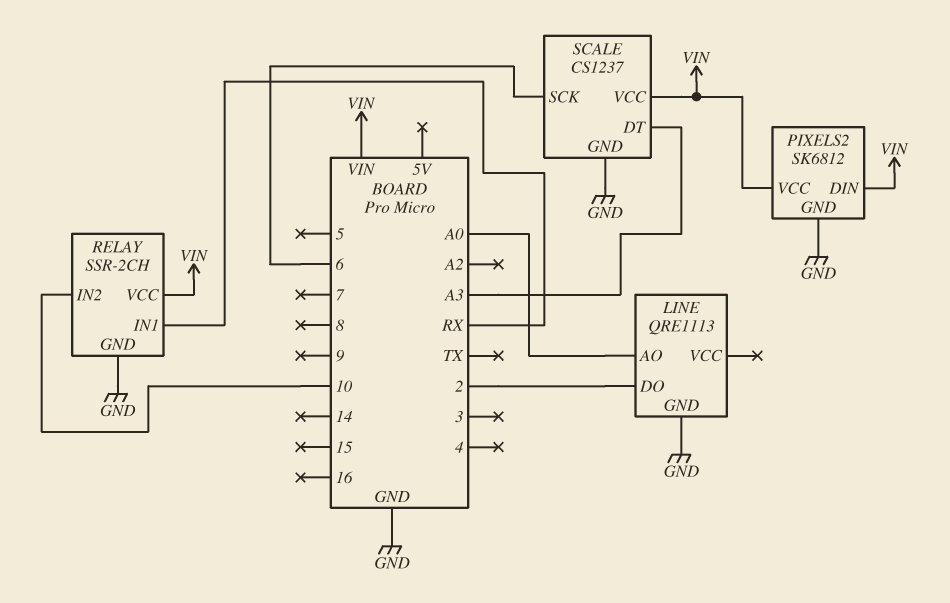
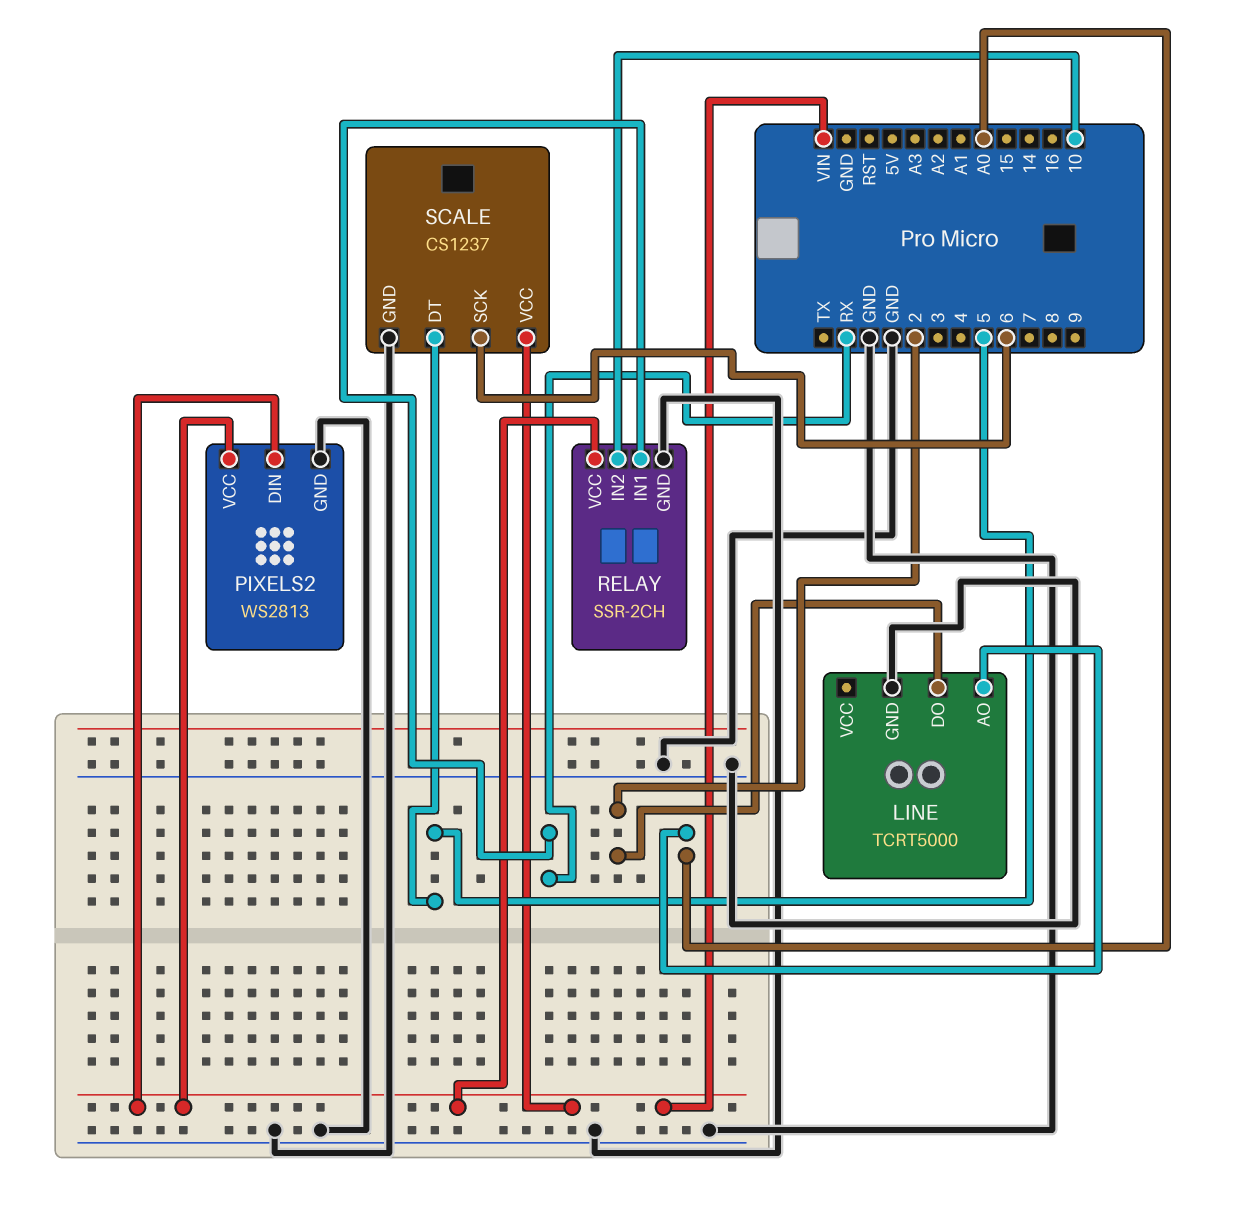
LINE: QRE1113 -> TCRT5000
PIXELS2: SK6812 -> WS2813
SCALE pin DT: A3 -> 5

